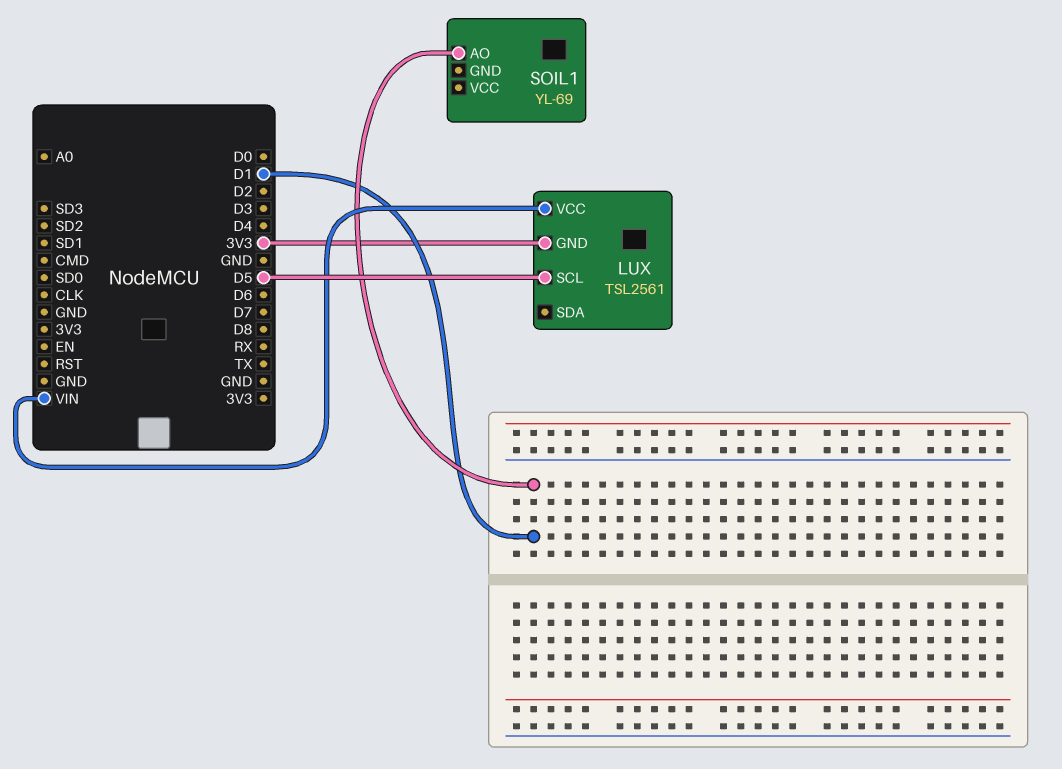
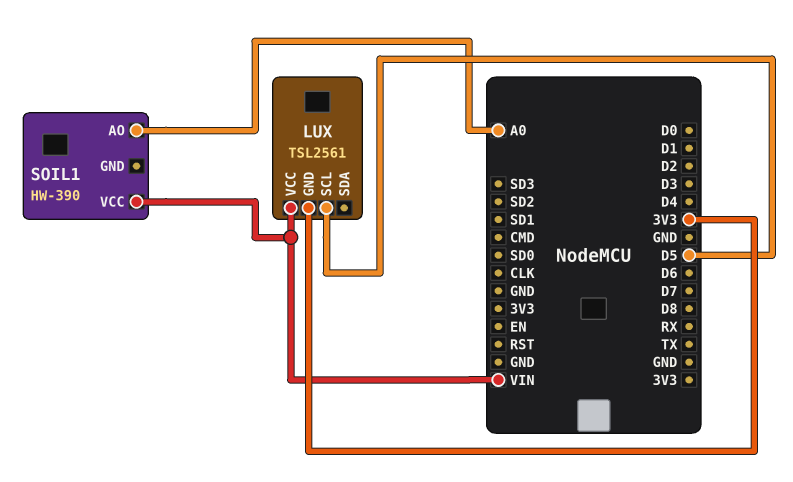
SOIL1: YL-69 -> HW-390
SOIL1 pin AO: D1 -> A0
SOIL1 pin VCC: none -> VIN

